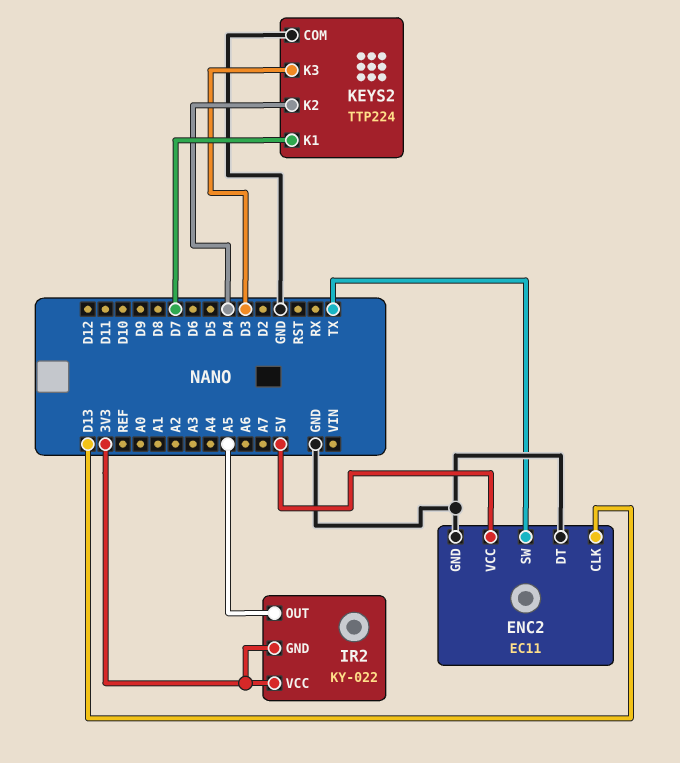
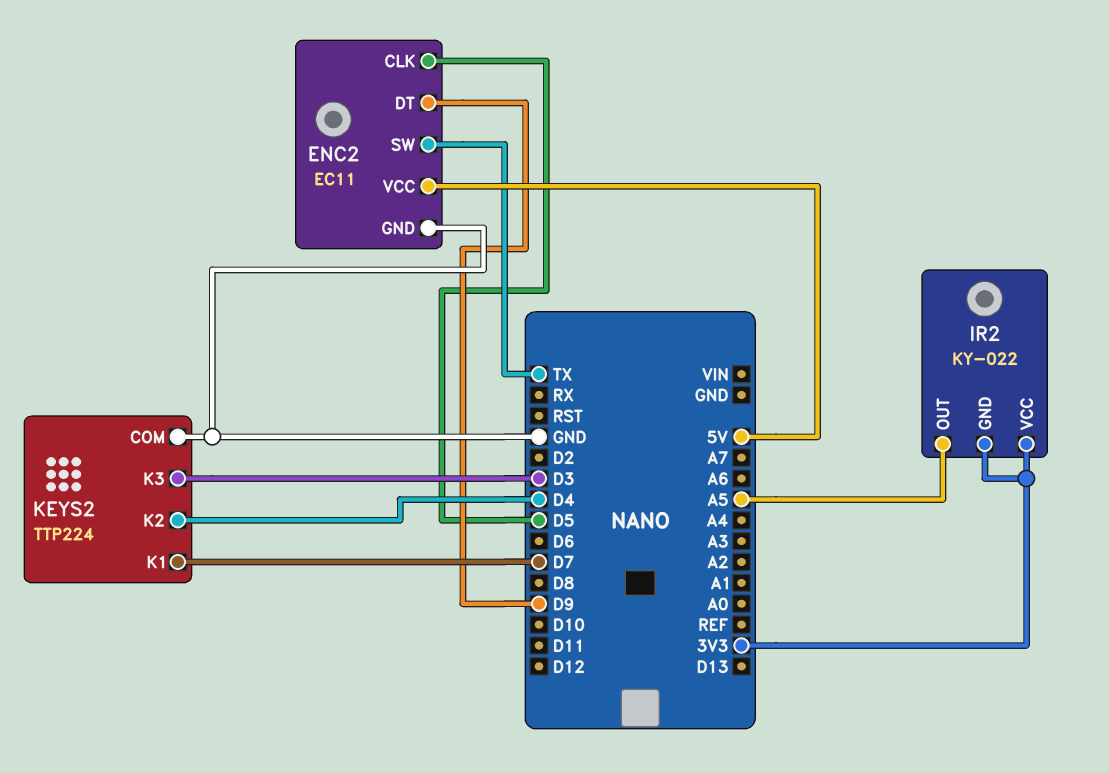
ENC2 pin CLK: D13 -> D5
ENC2 pin DT: GND -> D9

